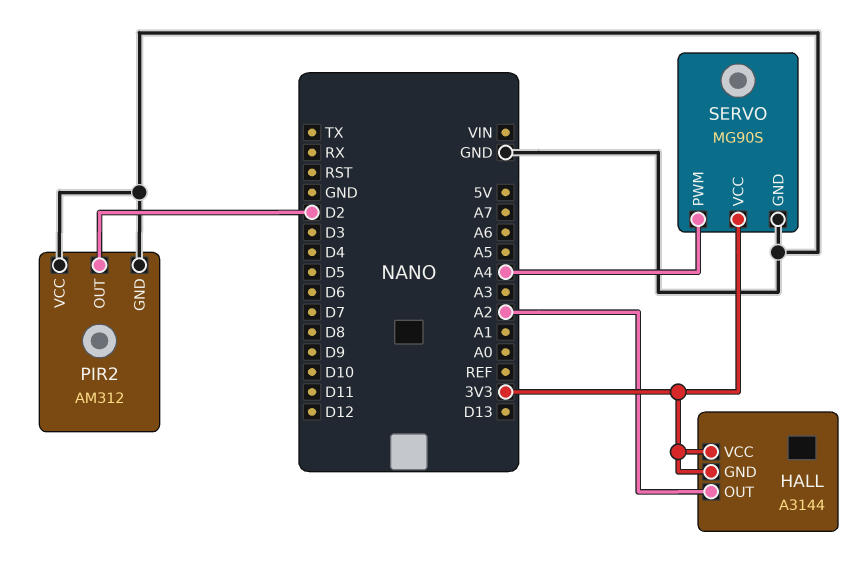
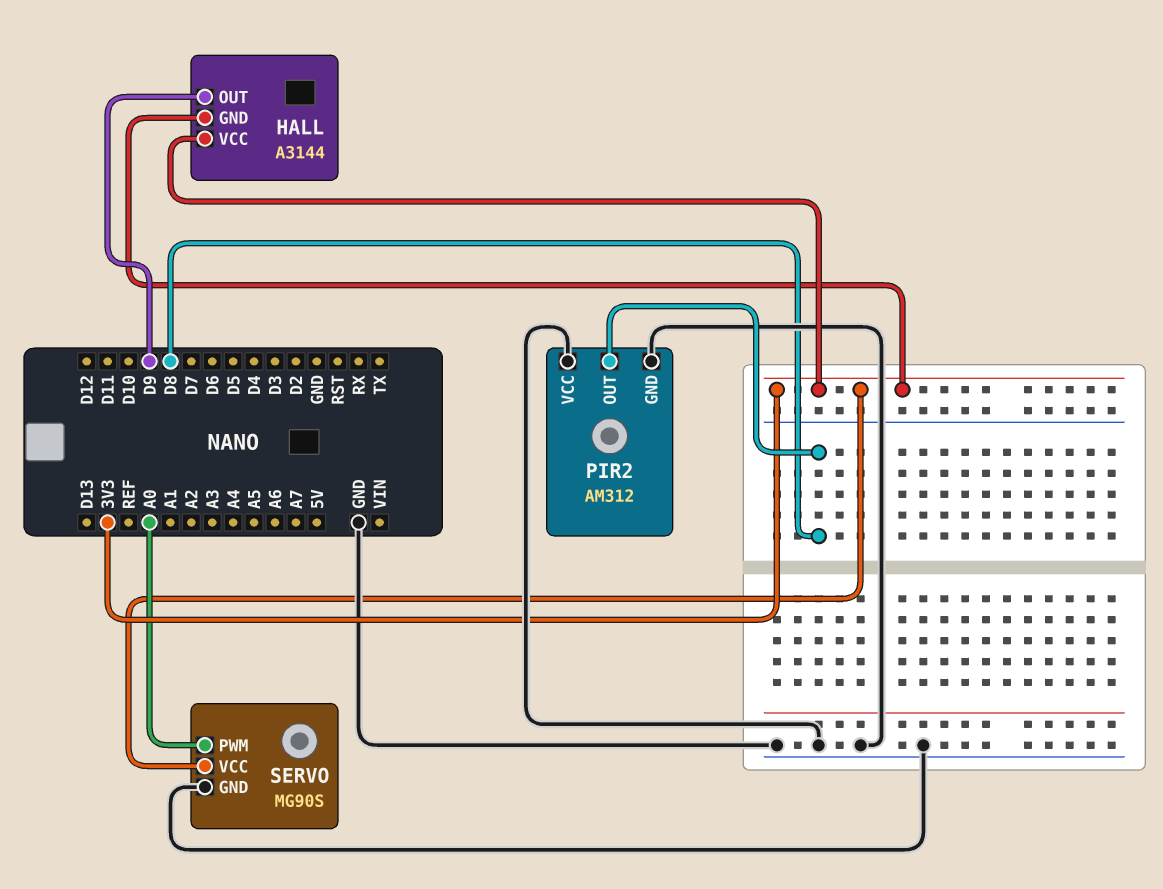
HALL pin OUT: A2 -> D9
PIR2 pin OUT: D2 -> D8
SERVO pin PWM: A4 -> A0

